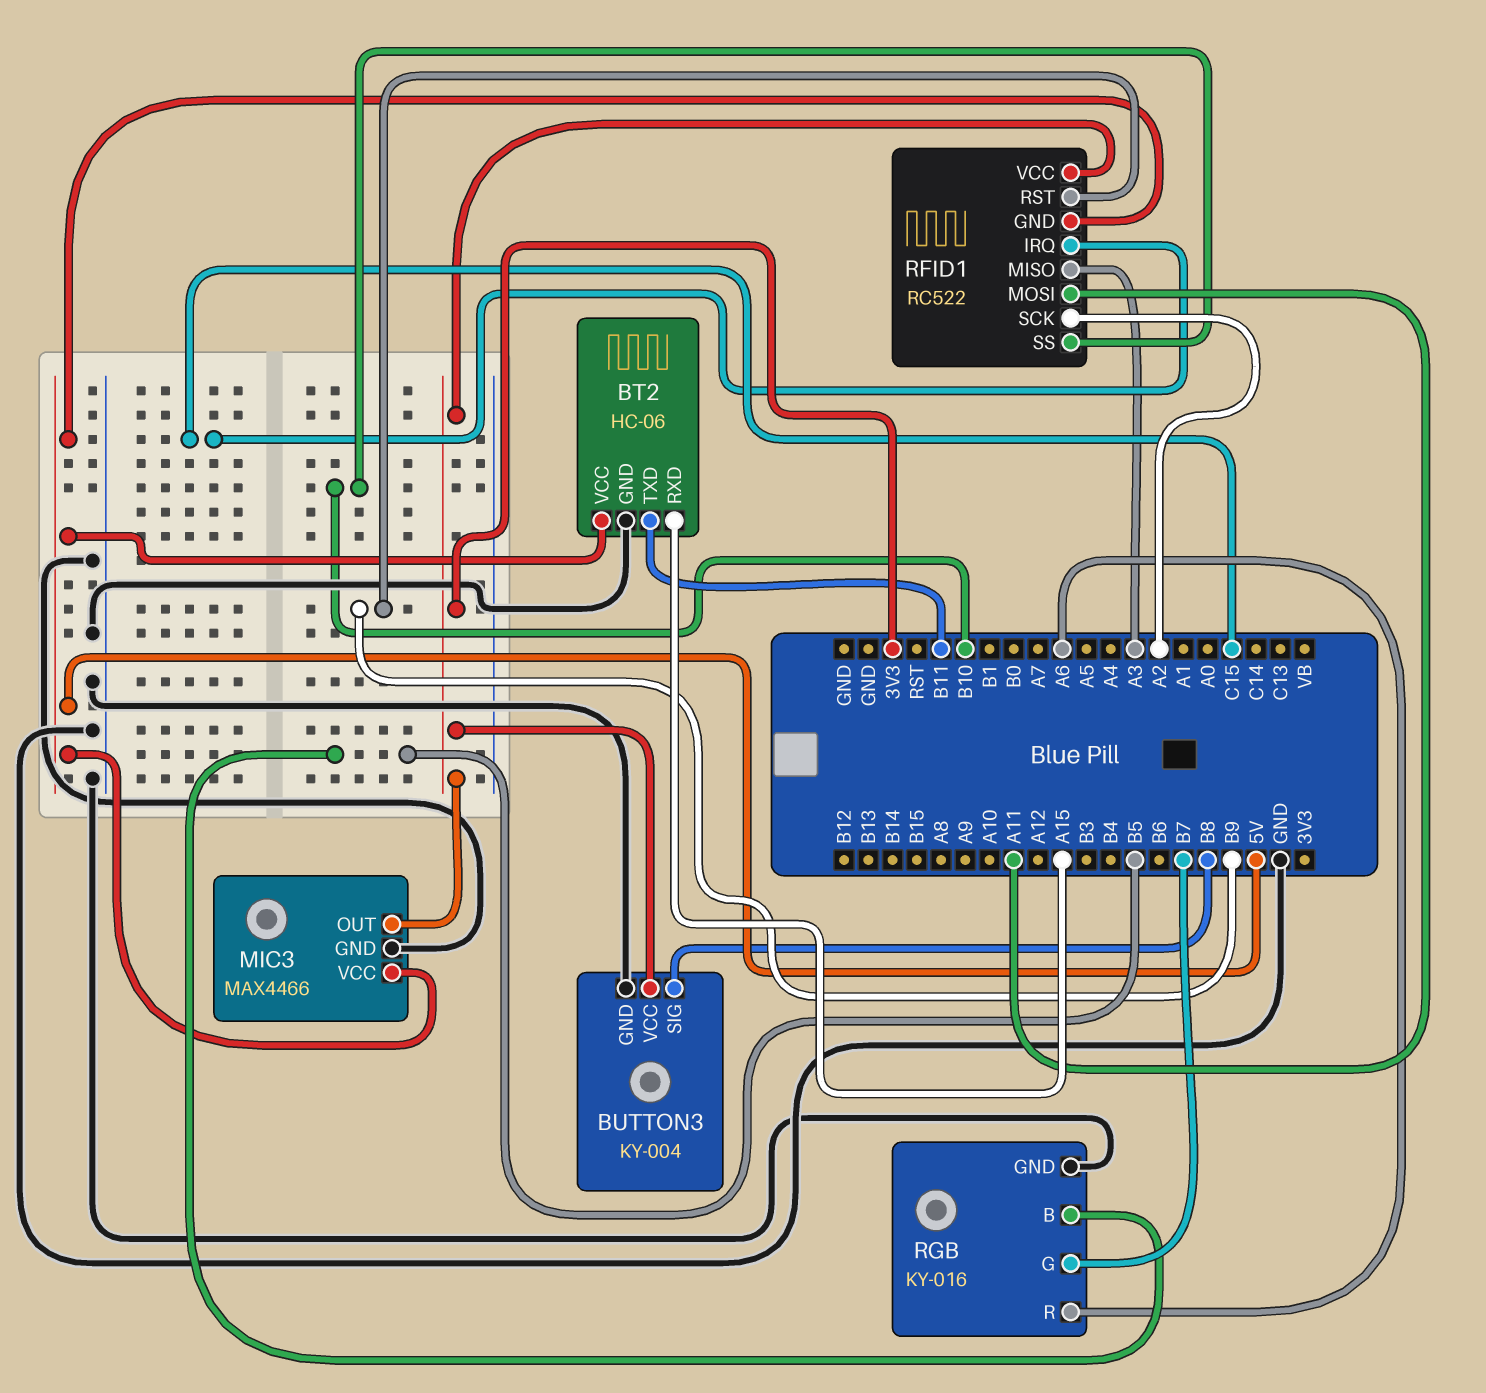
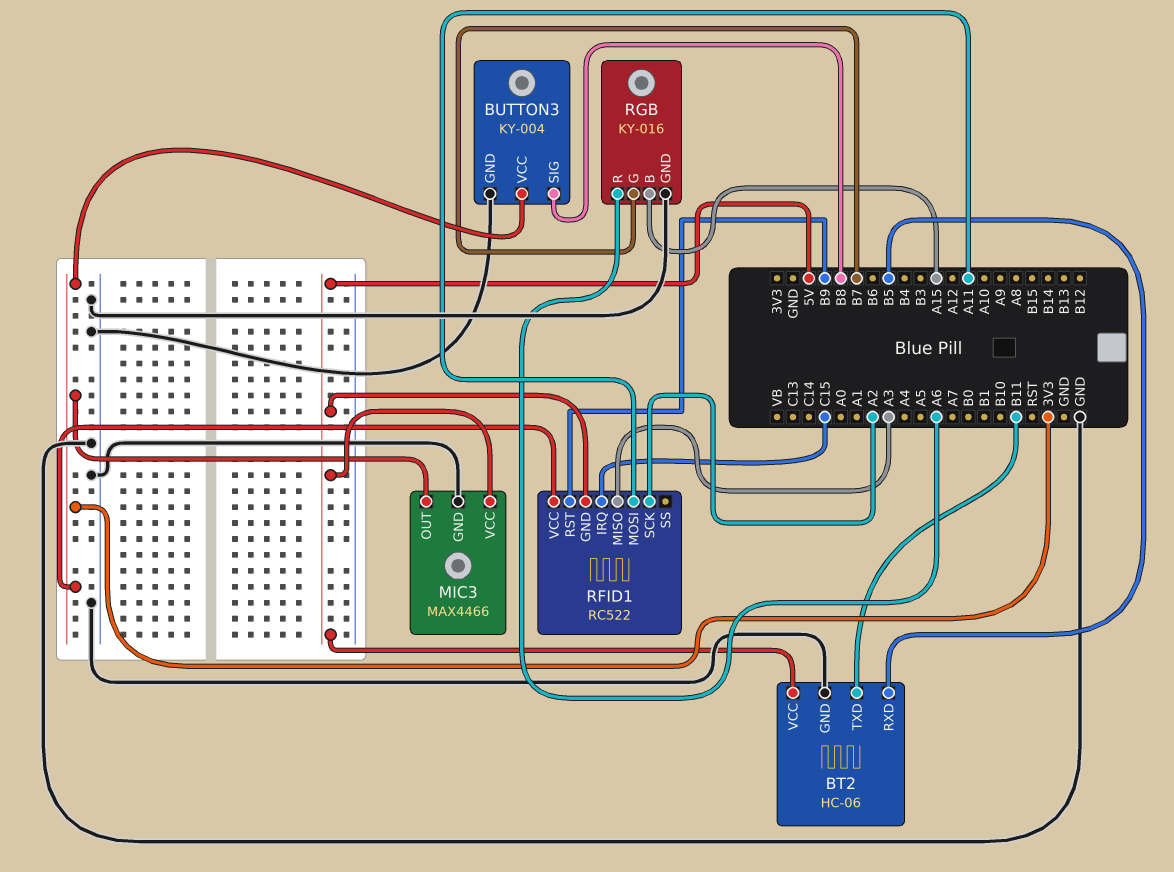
BT2 pin RXD: A15 -> B5
RFID1 pin SS: B10 -> none
RGB pin B: B5 -> A15

